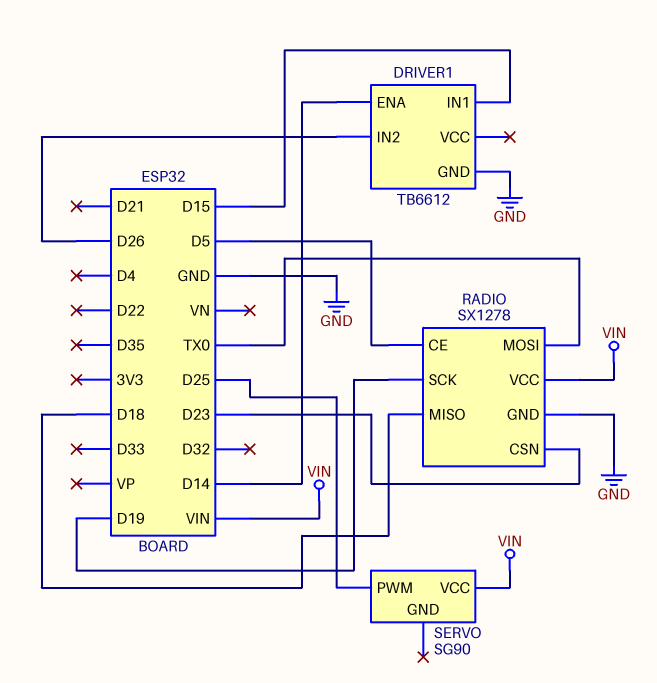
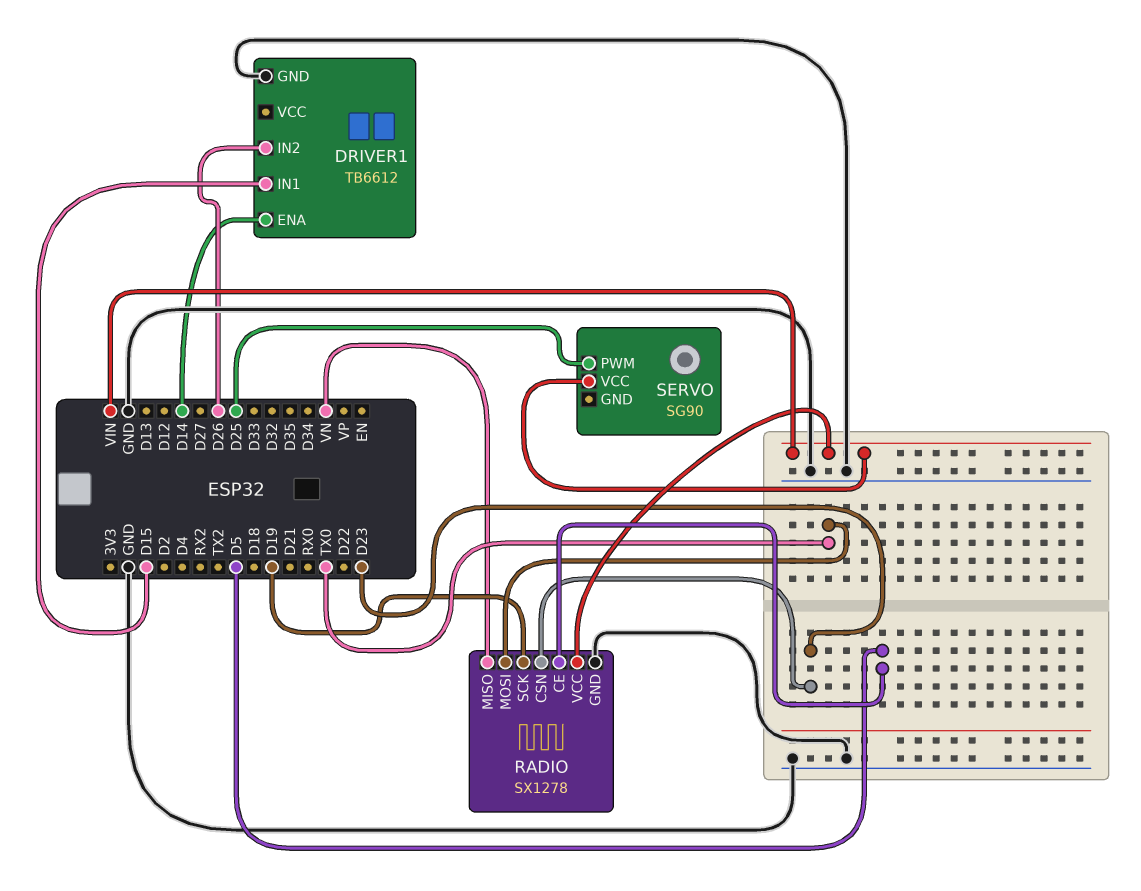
RADIO pin MISO: D18 -> VN

